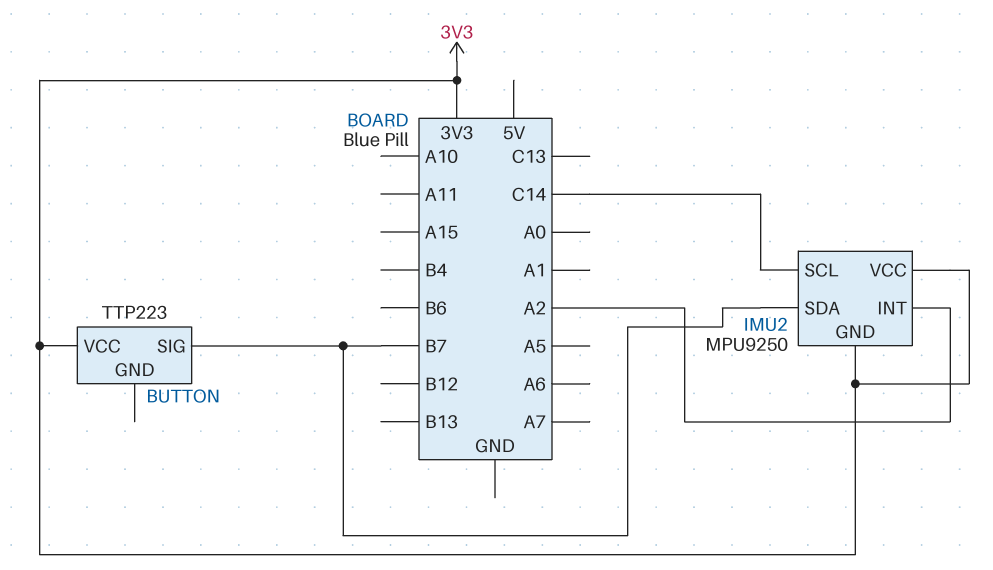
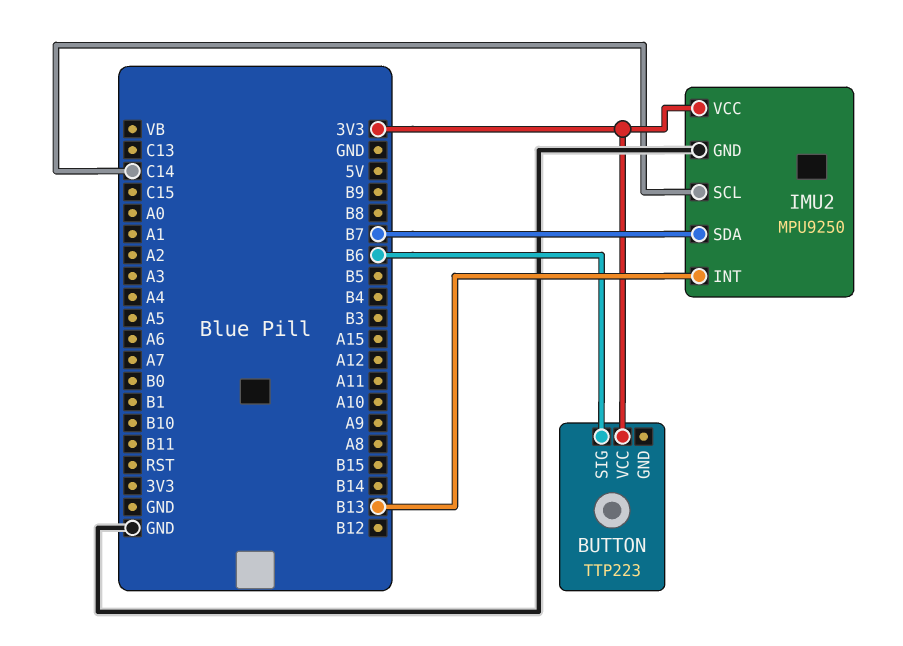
BUTTON pin SIG: B7 -> B6
IMU2 pin GND: 3V3 -> GND
IMU2 pin INT: A2 -> B13

